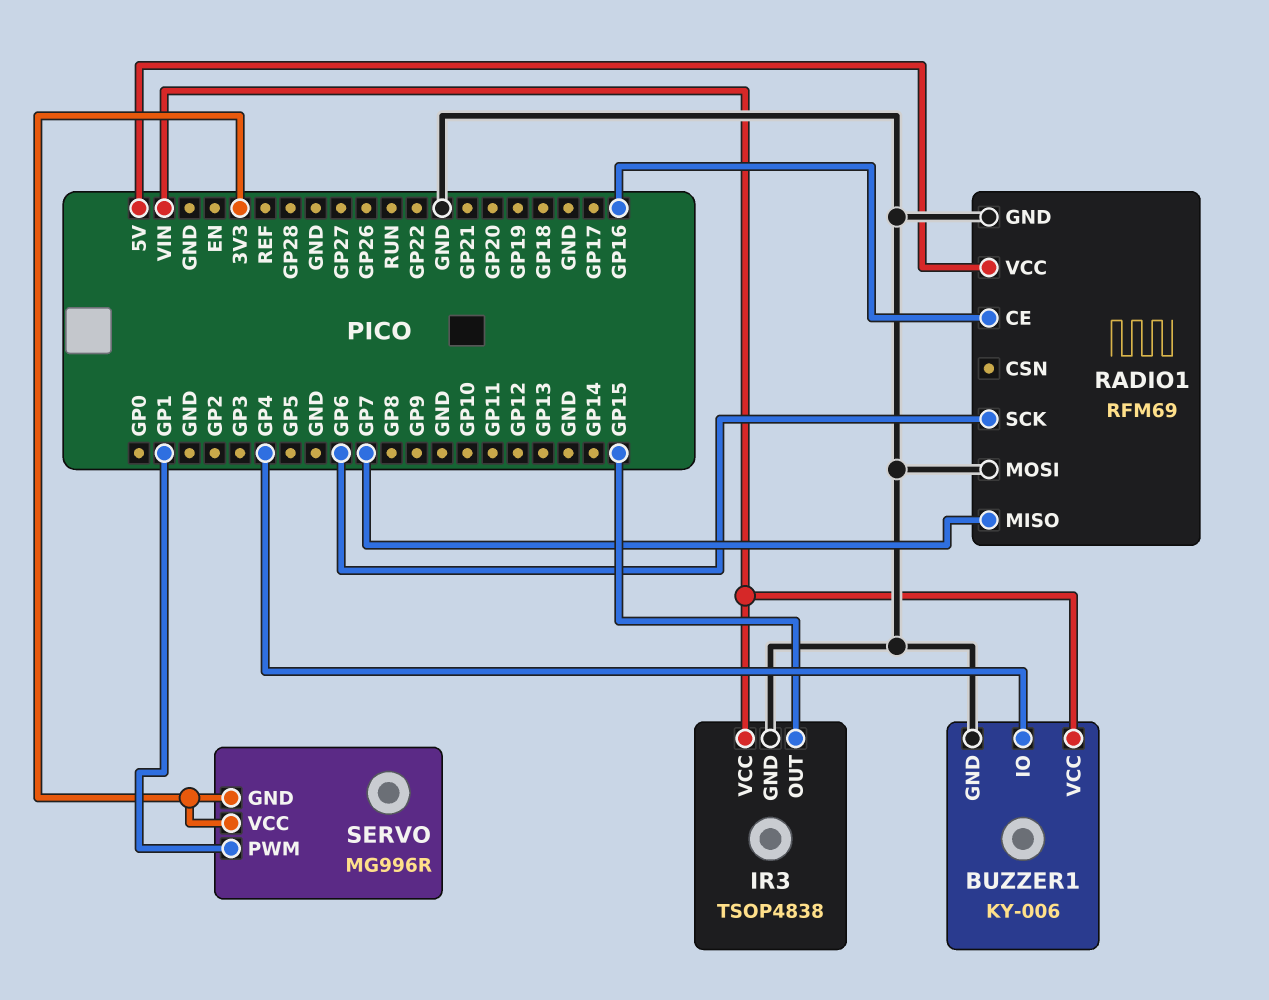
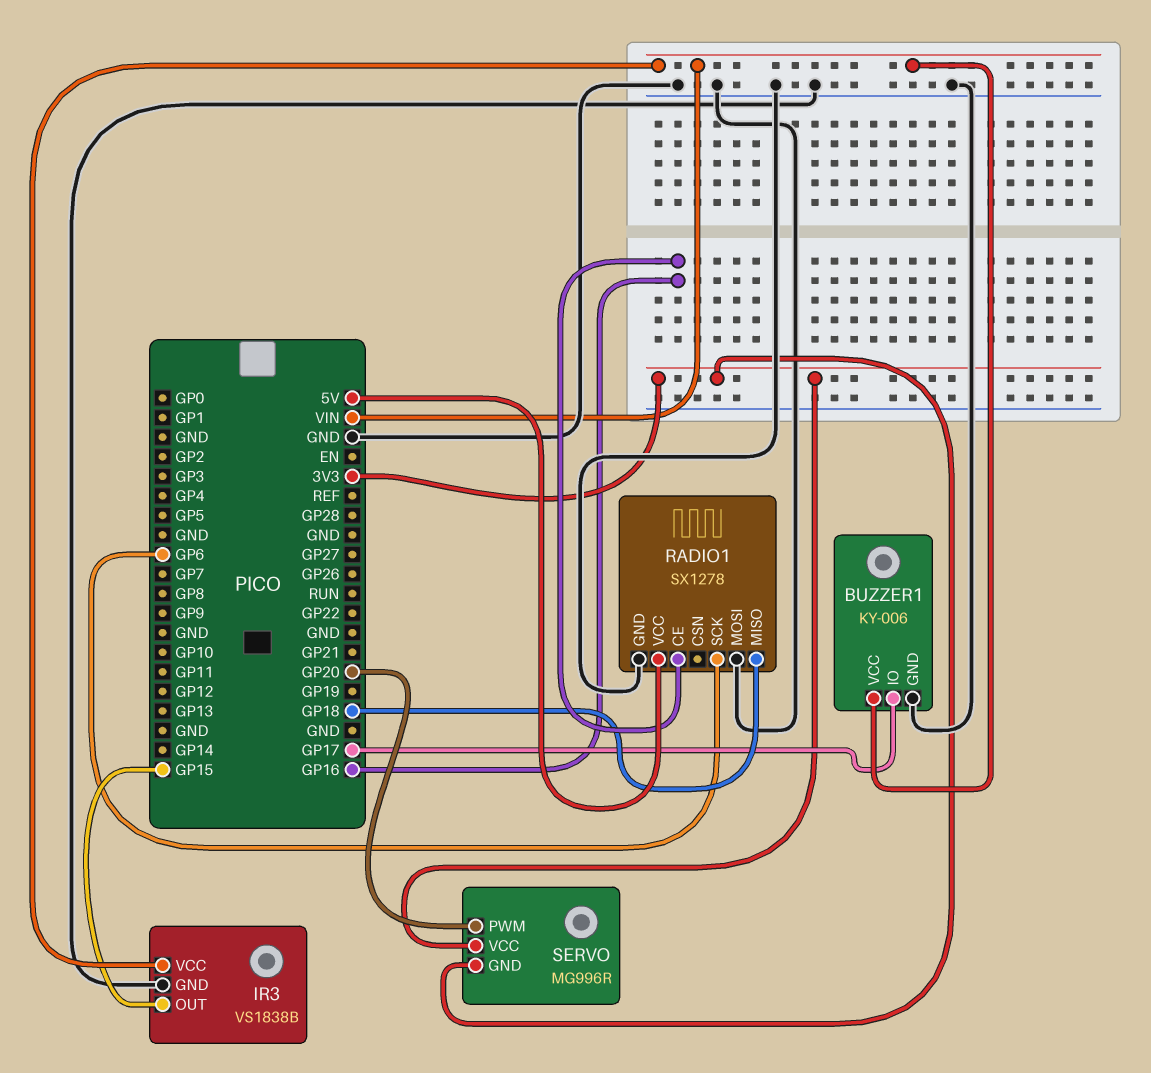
BUZZER1 pin IO: GP4 -> GP17
IR3: TSOP4838 -> VS1838B
RADIO1: RFM69 -> SX1278
RADIO1 pin MISO: GP7 -> GP18
SERVO pin PWM: GP1 -> GP20

